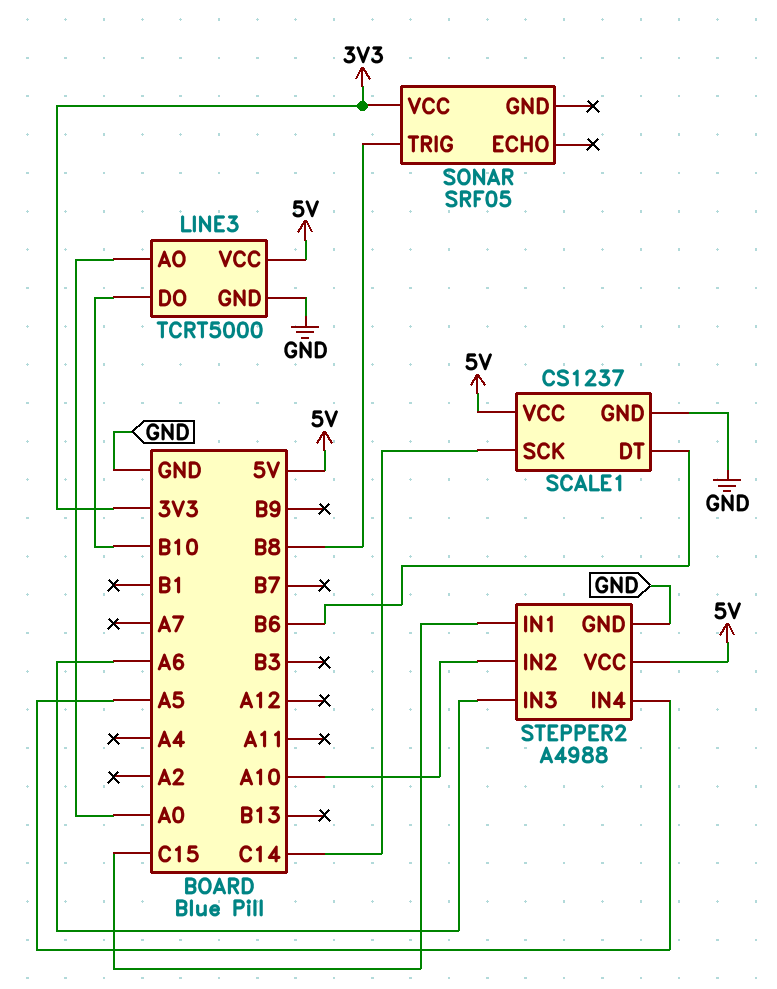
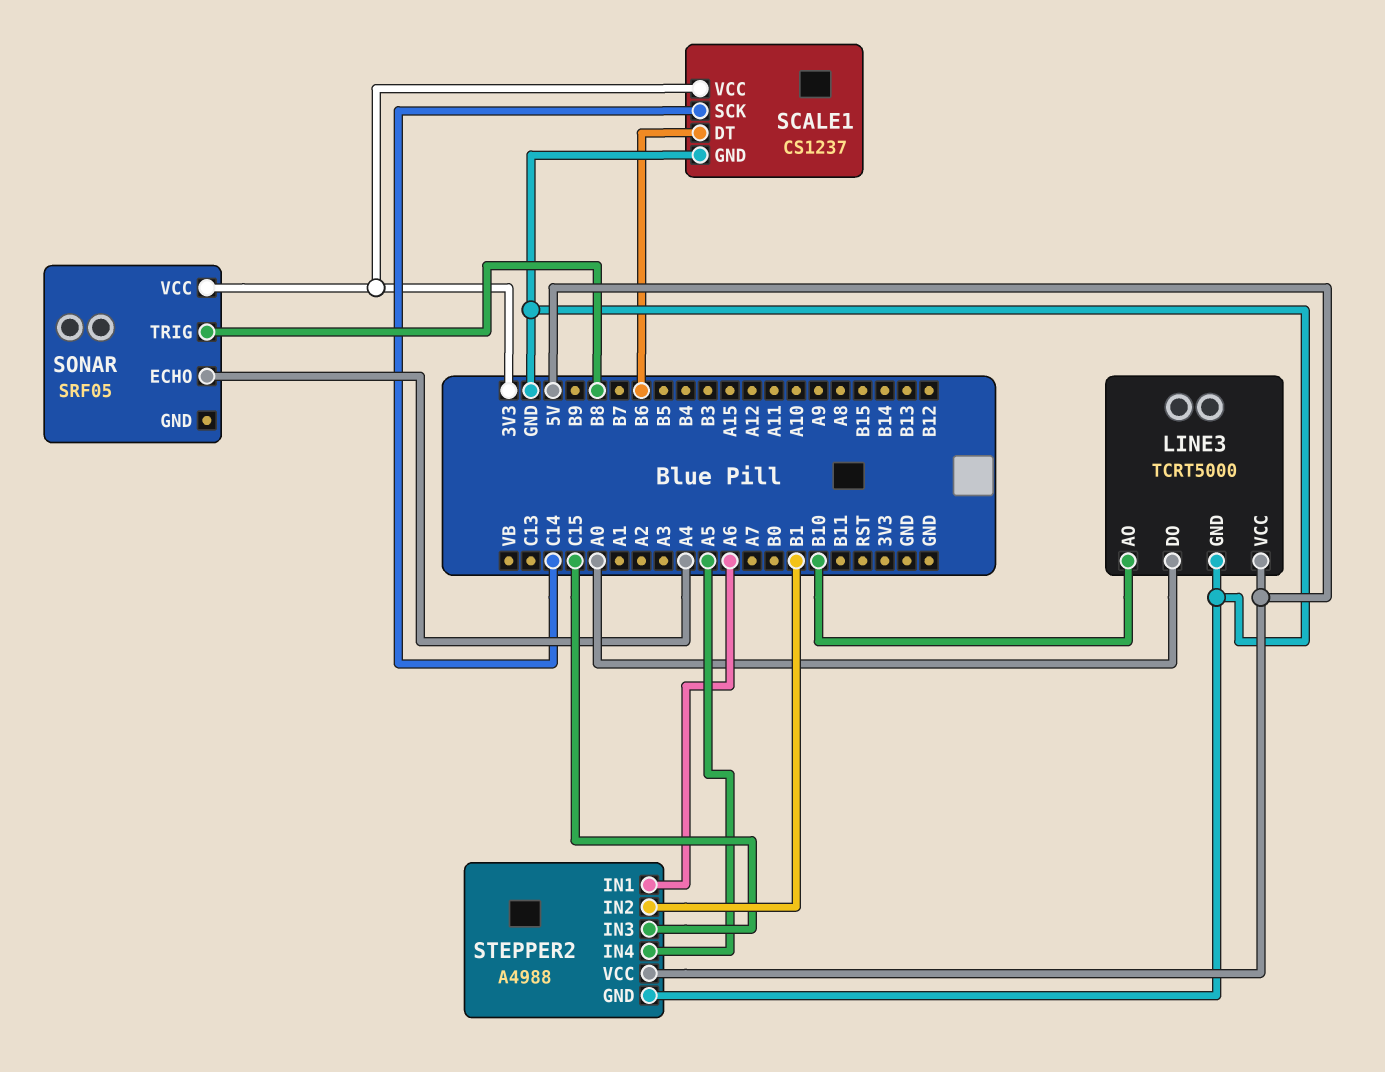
LINE3 pin AO: A0 -> B10
LINE3 pin DO: B10 -> A0
SCALE1 pin VCC: 5V -> 3V3
SONAR pin ECHO: none -> A4
STEPPER2 pin IN1: C15 -> A6
STEPPER2 pin IN2: A10 -> B1
STEPPER2 pin IN3: A6 -> C15

